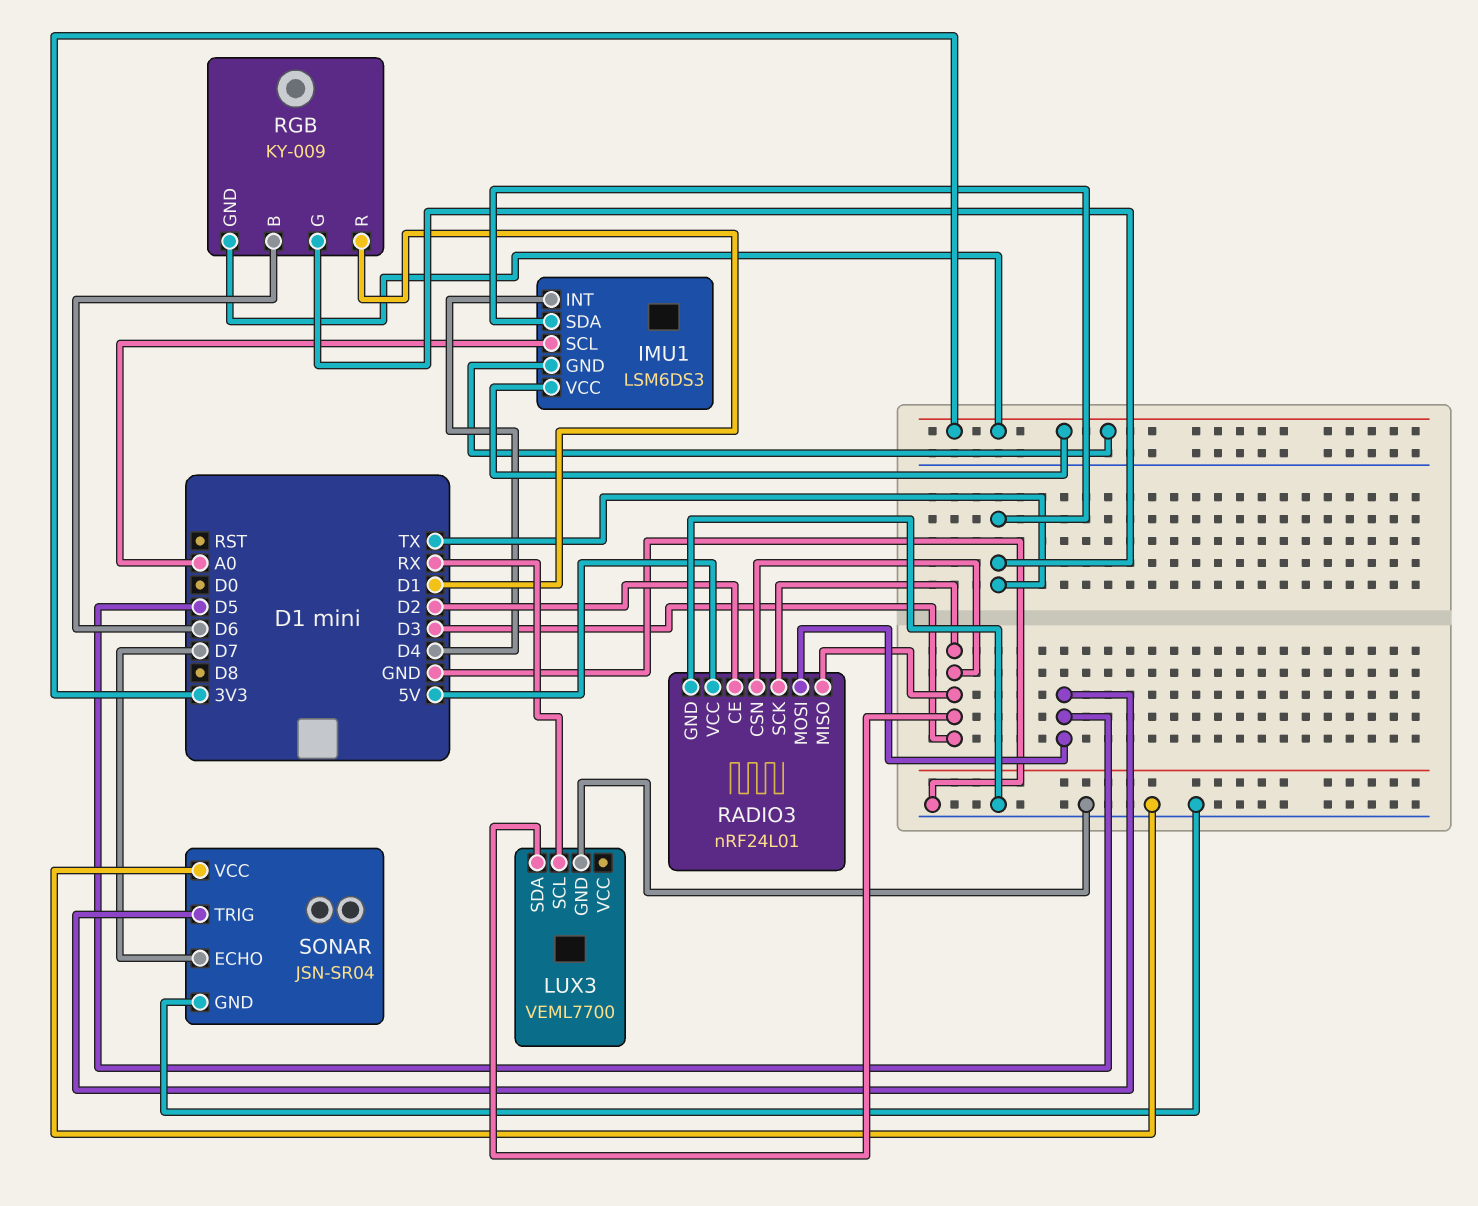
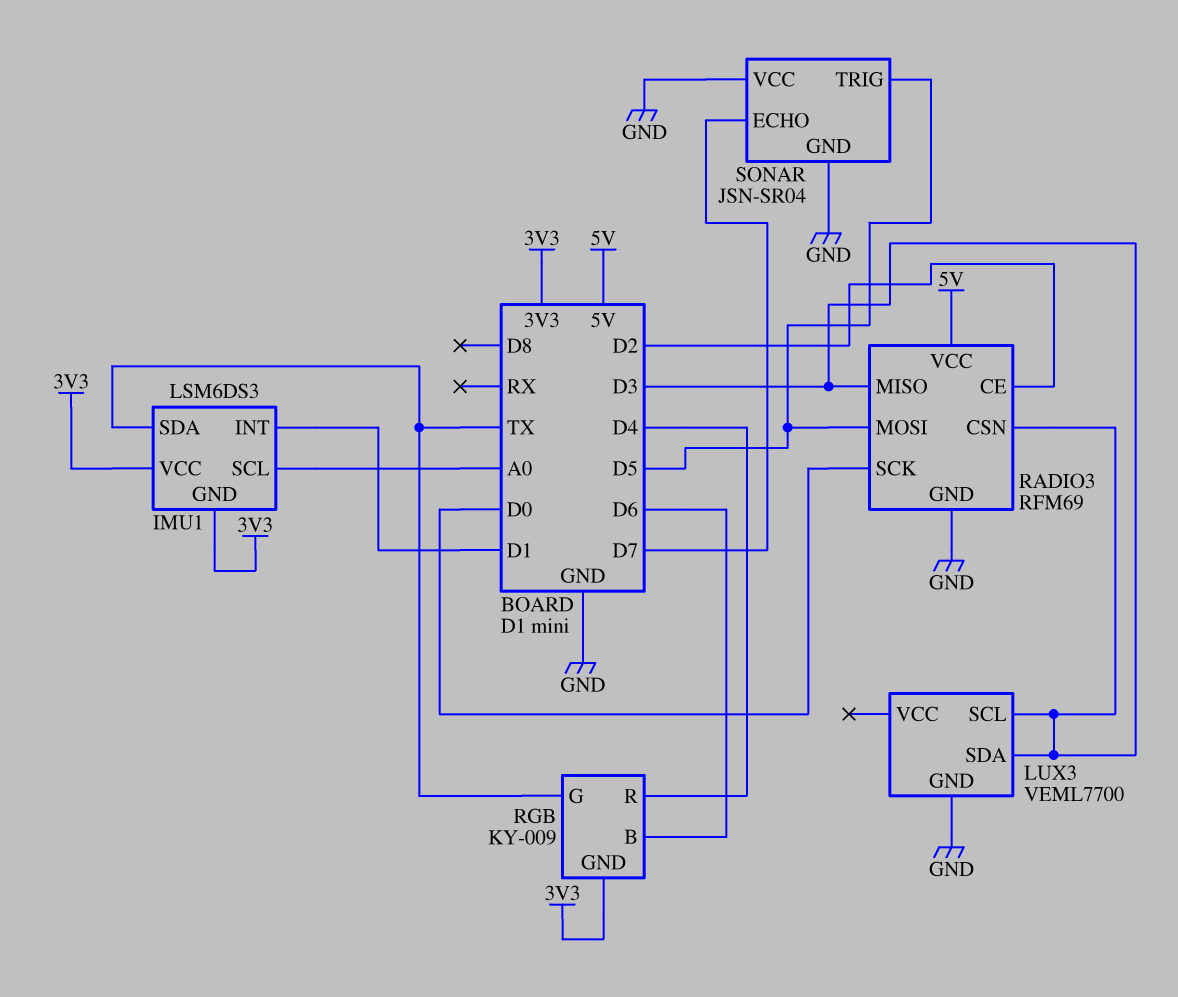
IMU1 pin INT: D4 -> D1
LUX3 pin SCL: RX -> D3
RADIO3: nRF24L01 -> RFM69
RADIO3 pin SCK: D3 -> D0
RGB pin R: D1 -> D4

